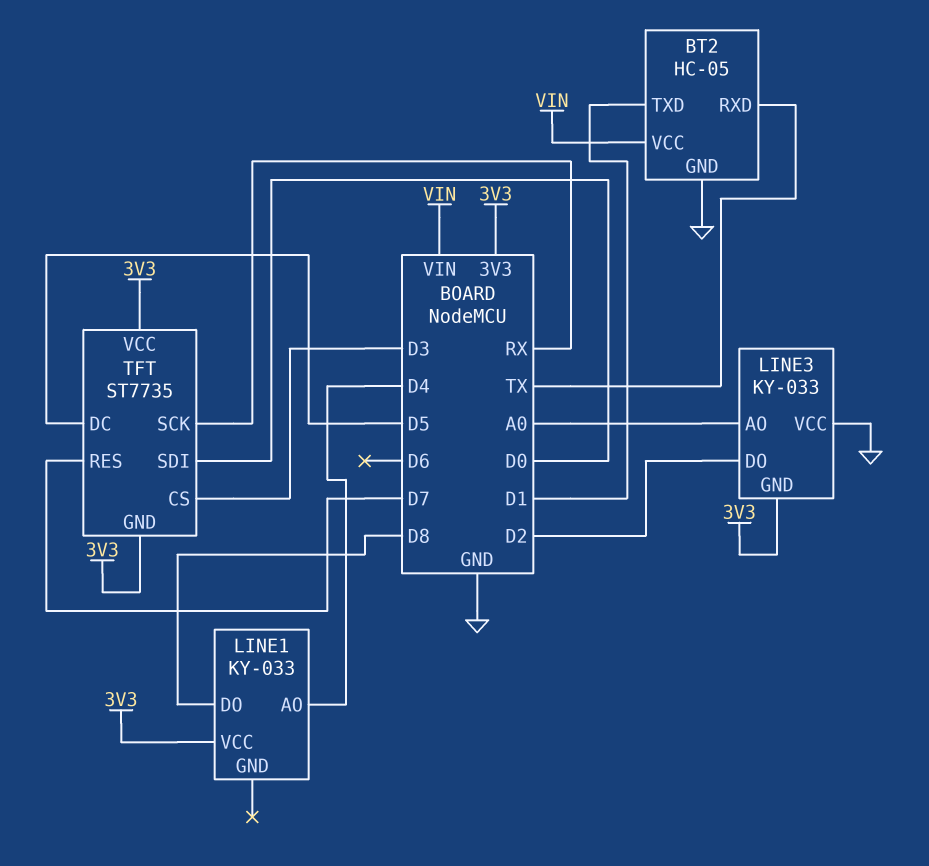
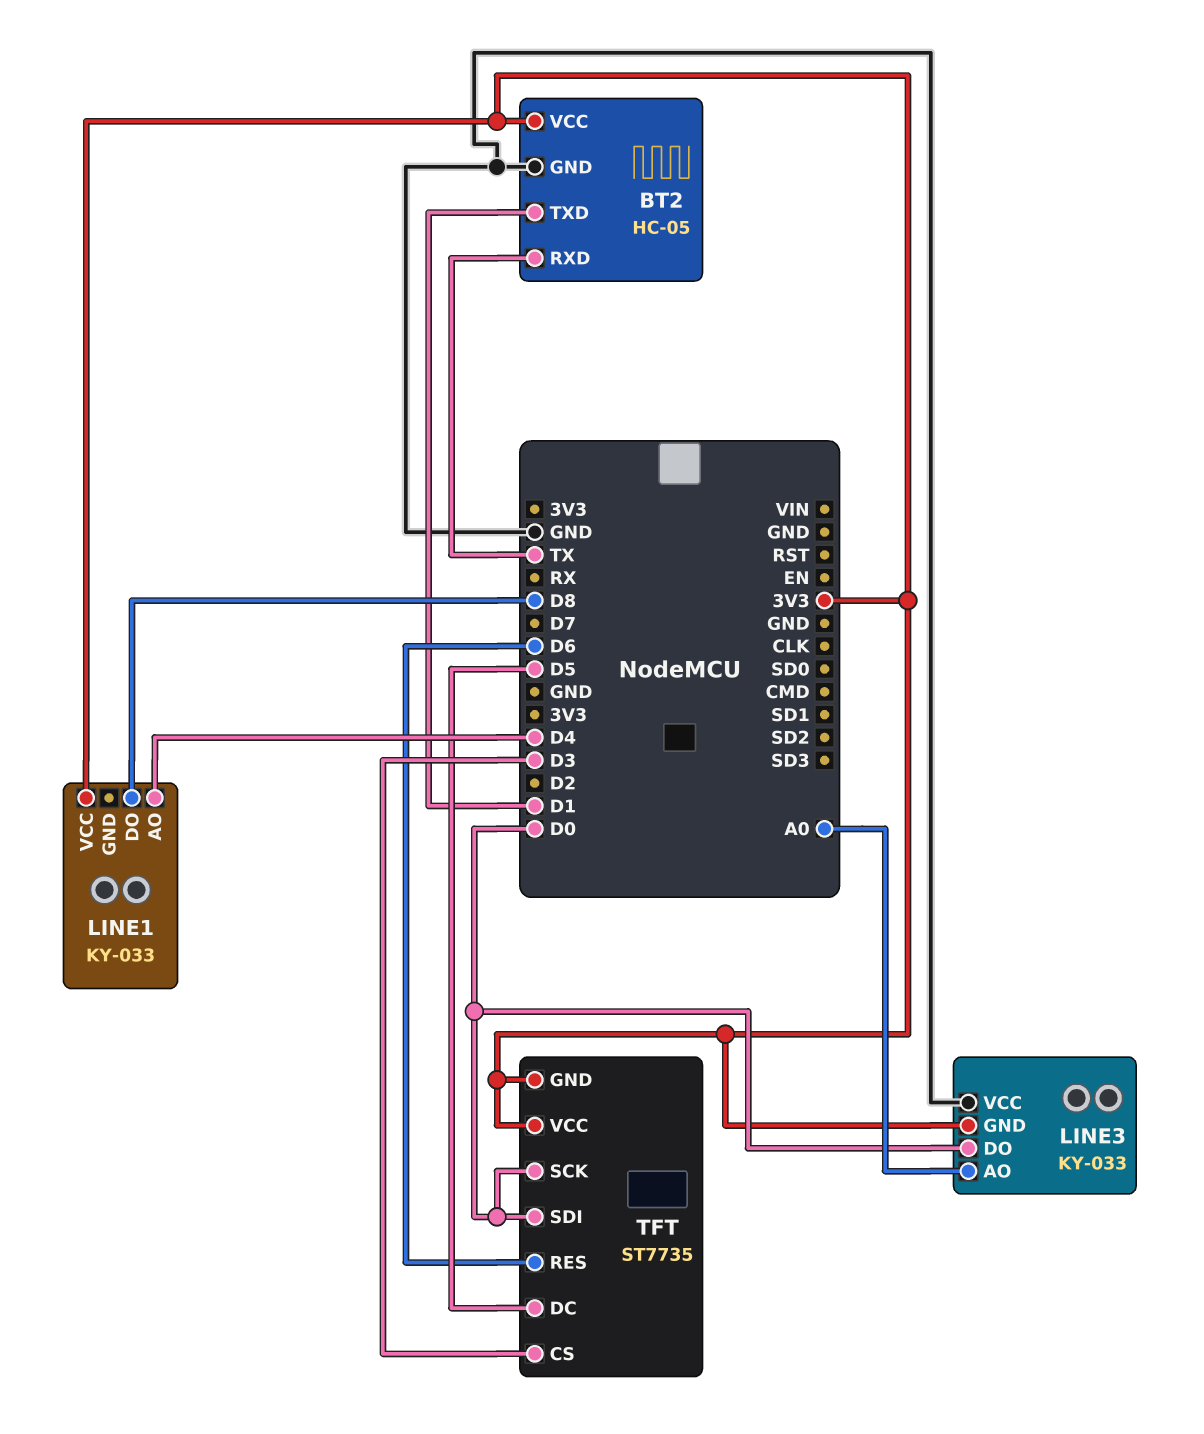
BT2 pin VCC: VIN -> 3V3
LINE3 pin DO: D2 -> D0
TFT pin RES: D7 -> D6
TFT pin SCK: RX -> D0

